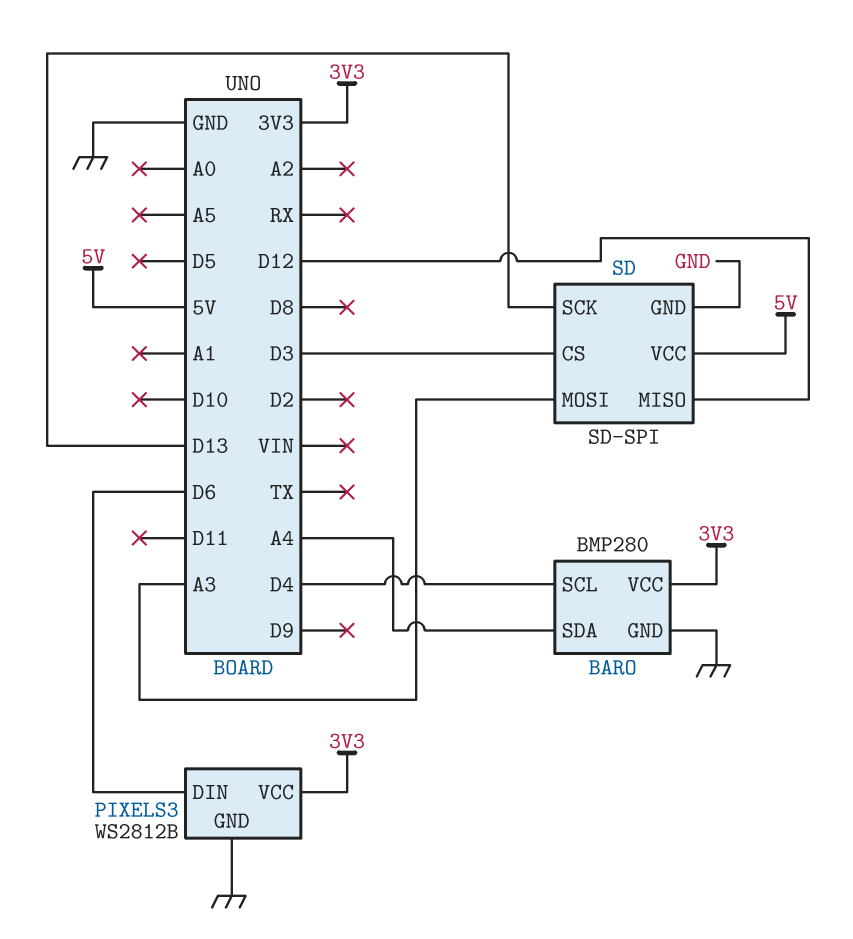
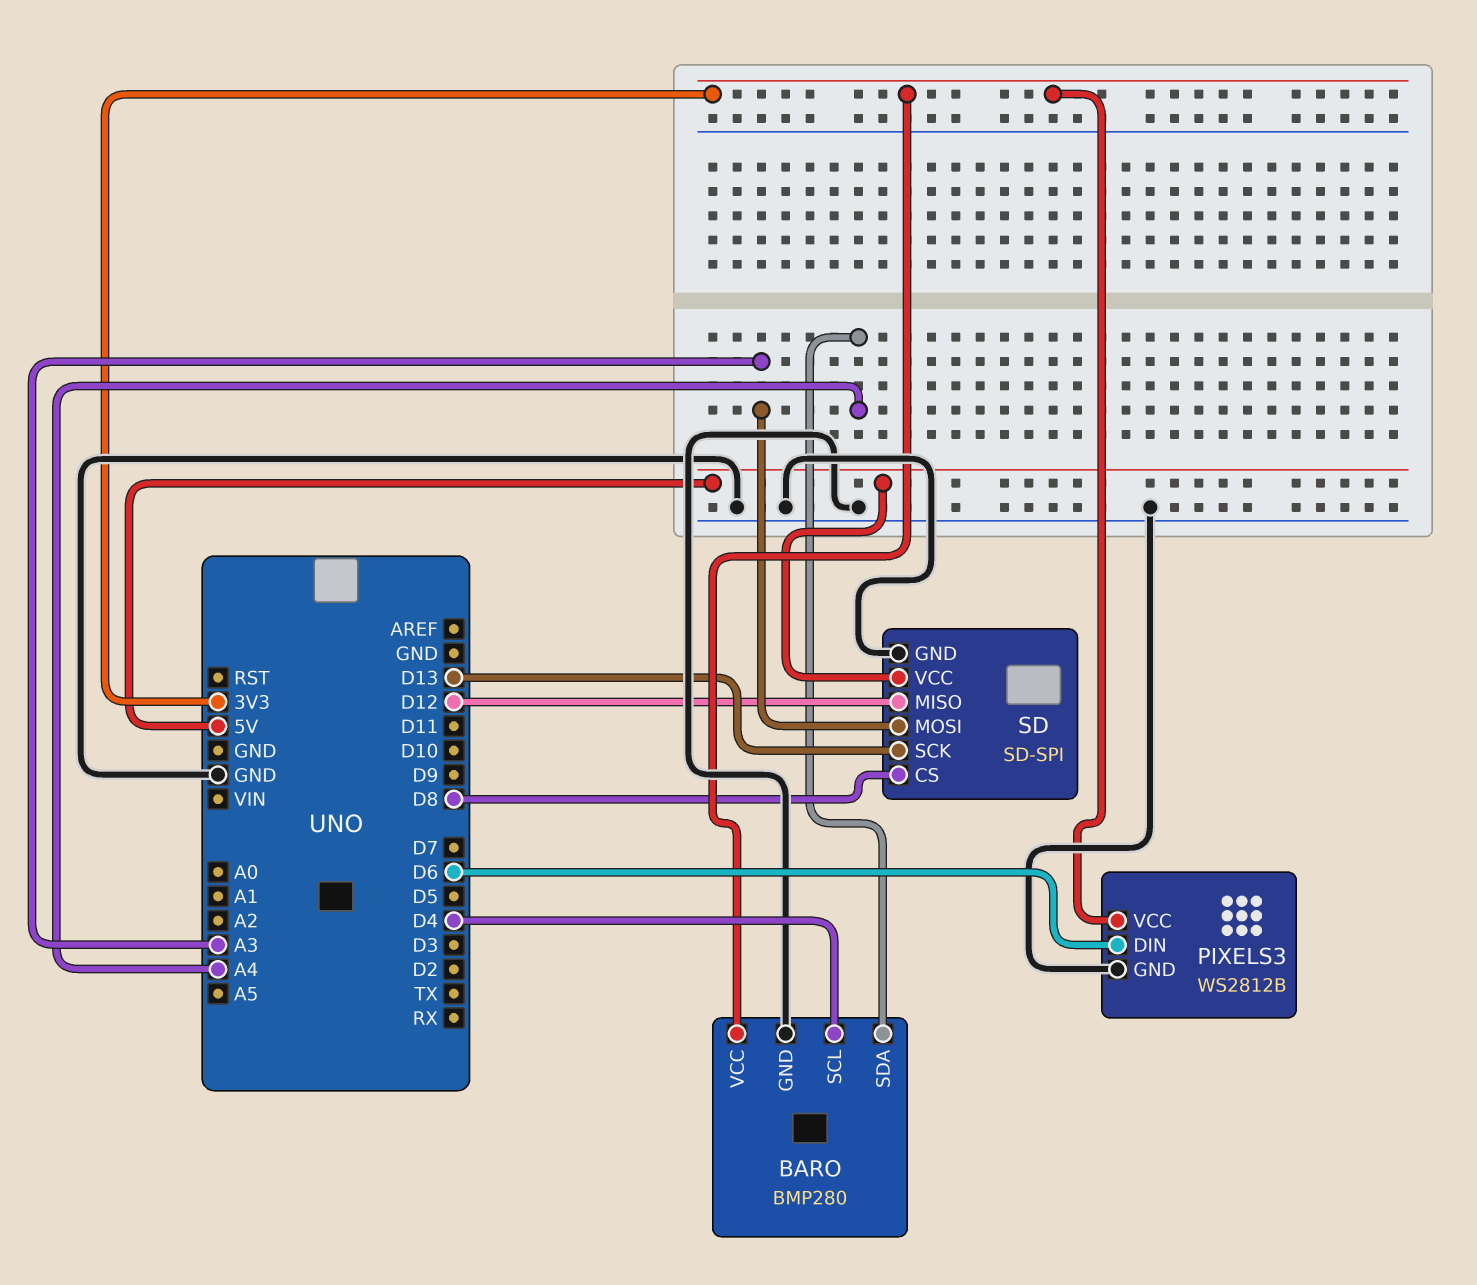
SD pin CS: D3 -> D8

